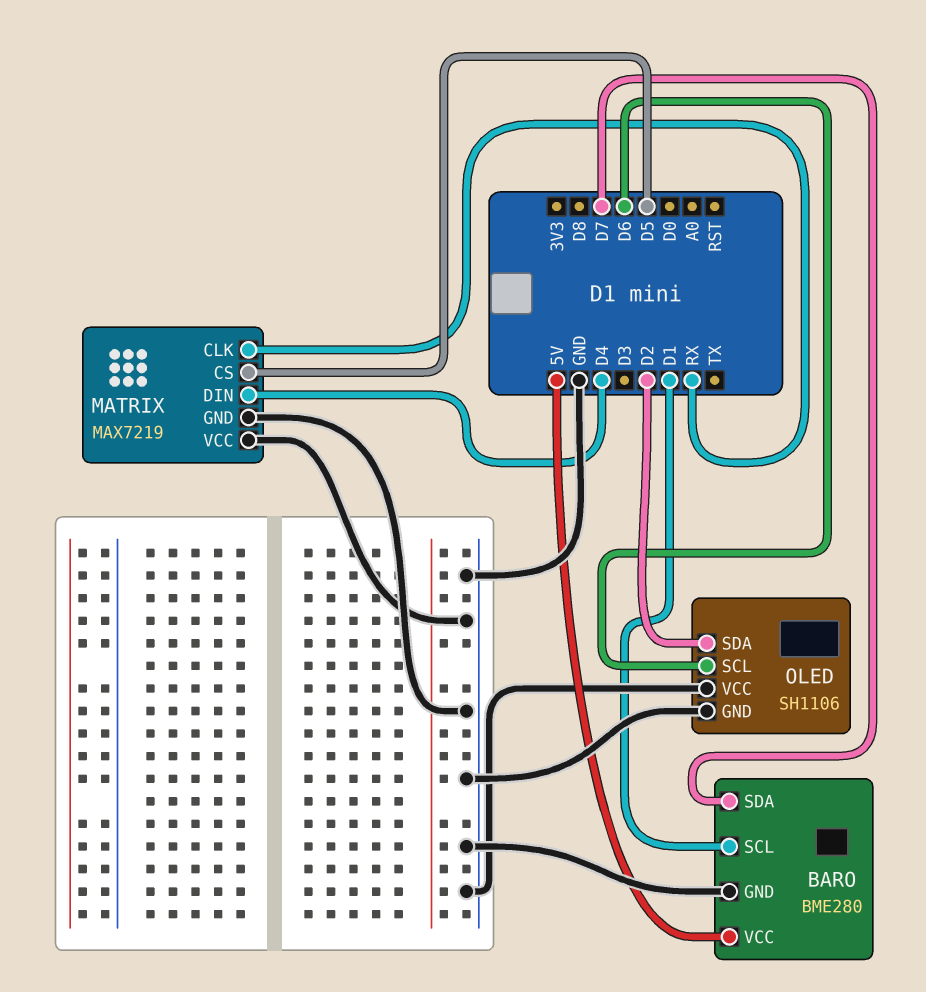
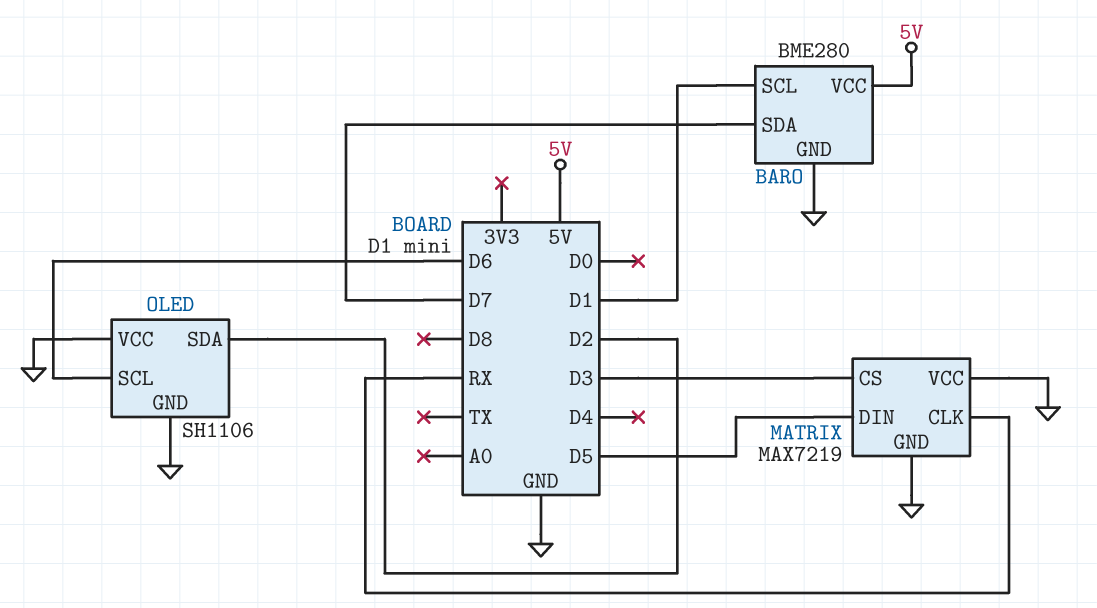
MATRIX pin CS: D5 -> D3
MATRIX pin DIN: D4 -> D5

